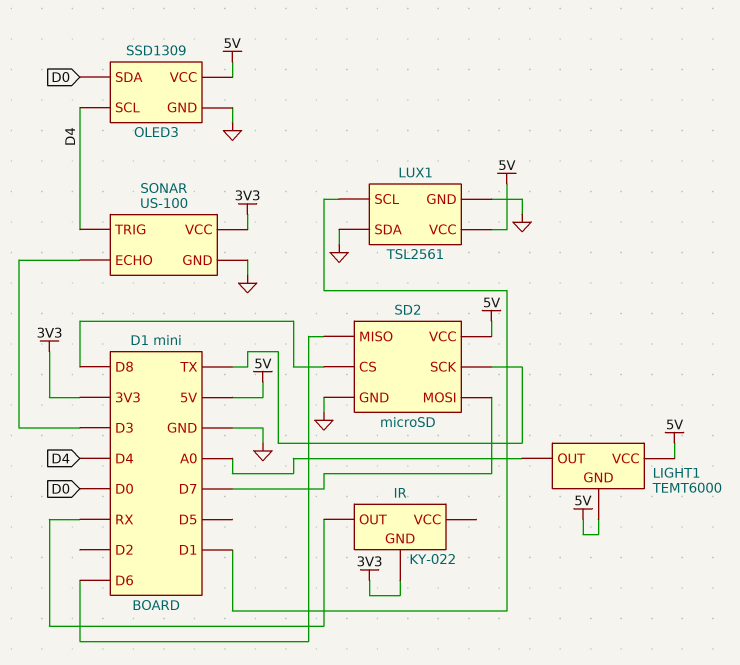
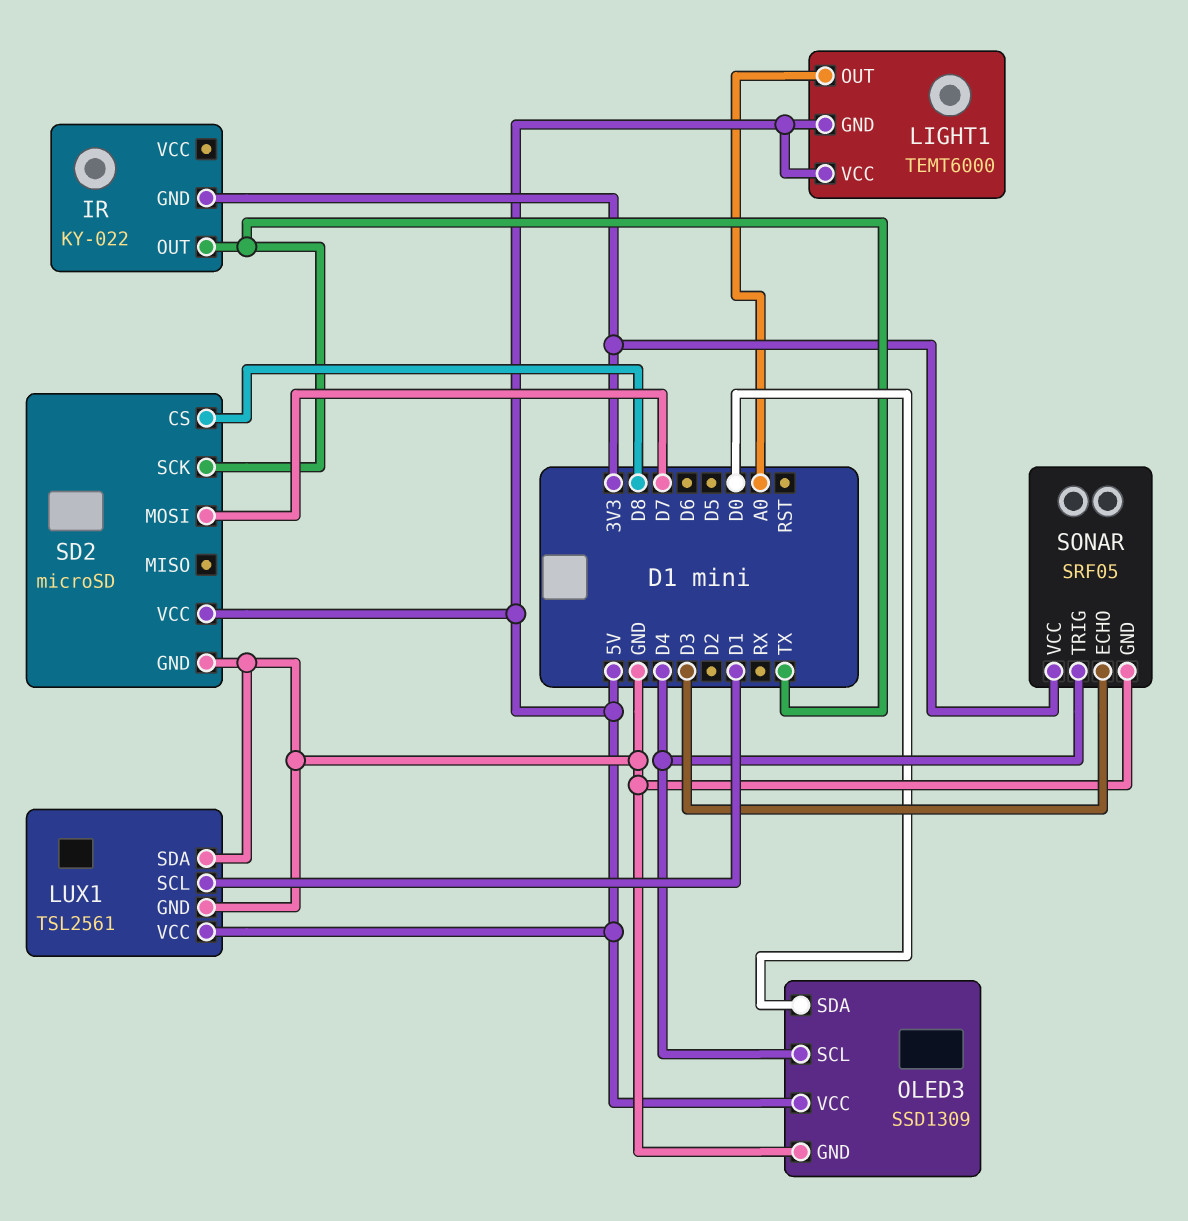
IR pin OUT: RX -> TX
SD2 pin MISO: D6 -> none
SONAR: US-100 -> SRF05

